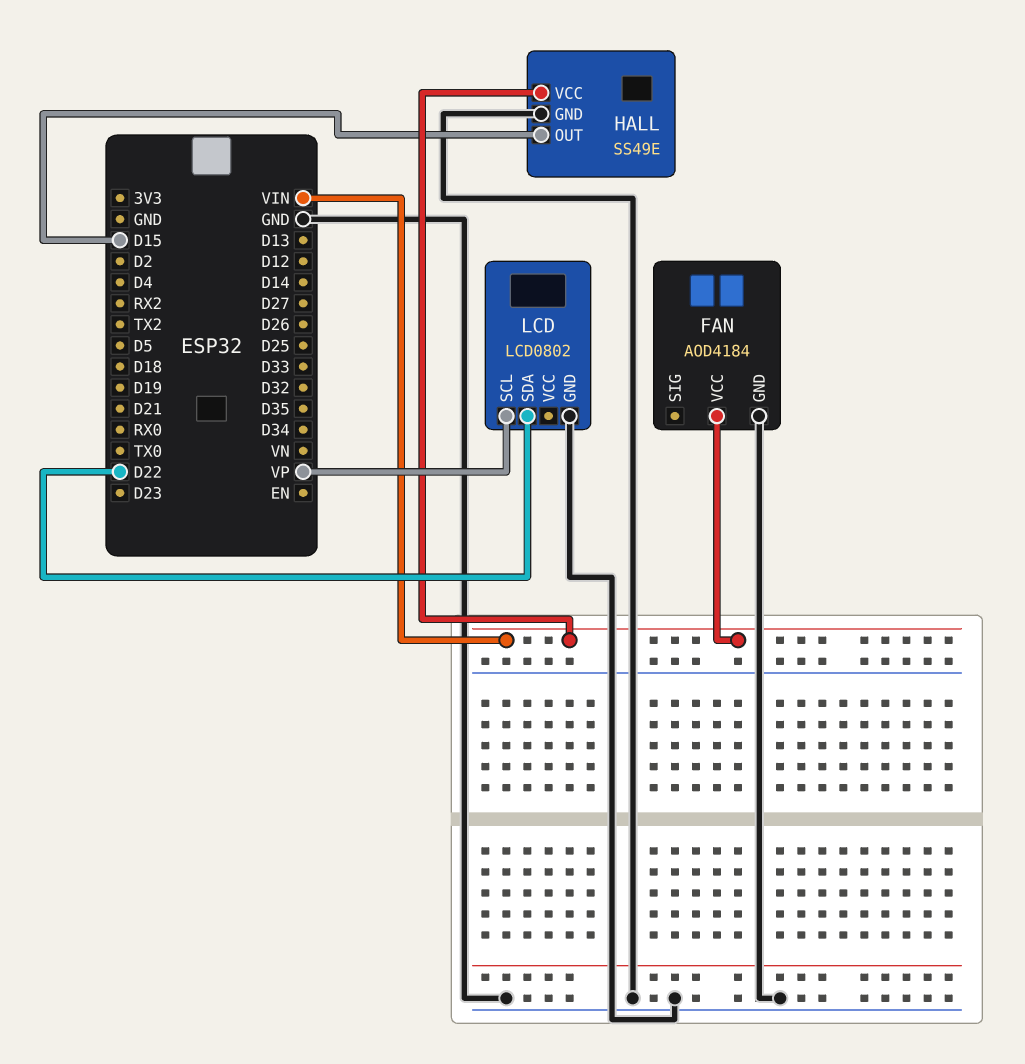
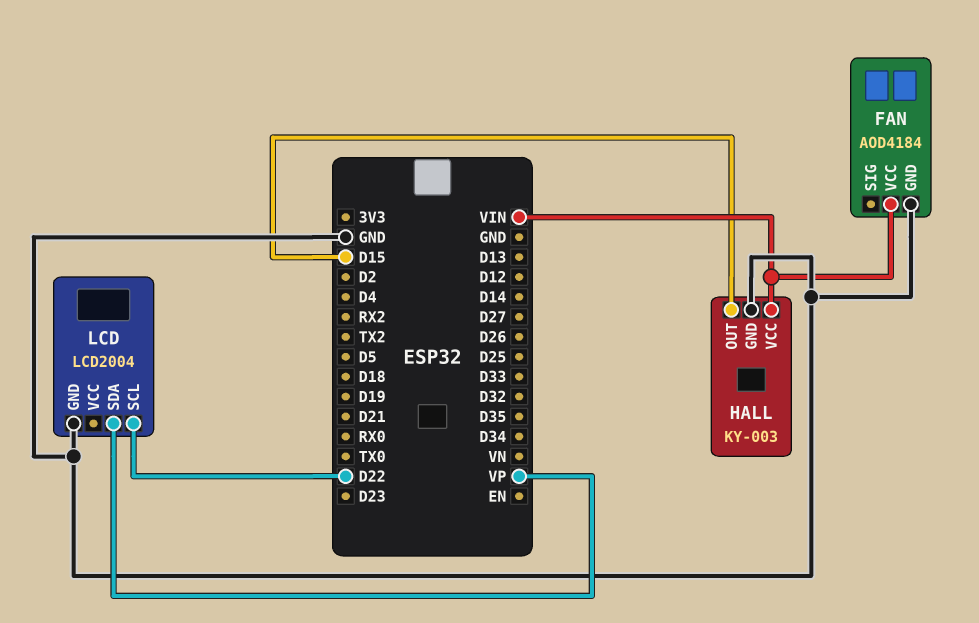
HALL: SS49E -> KY-003
LCD: LCD0802 -> LCD2004
LCD pin SCL: VP -> D22
LCD pin SDA: D22 -> VP

